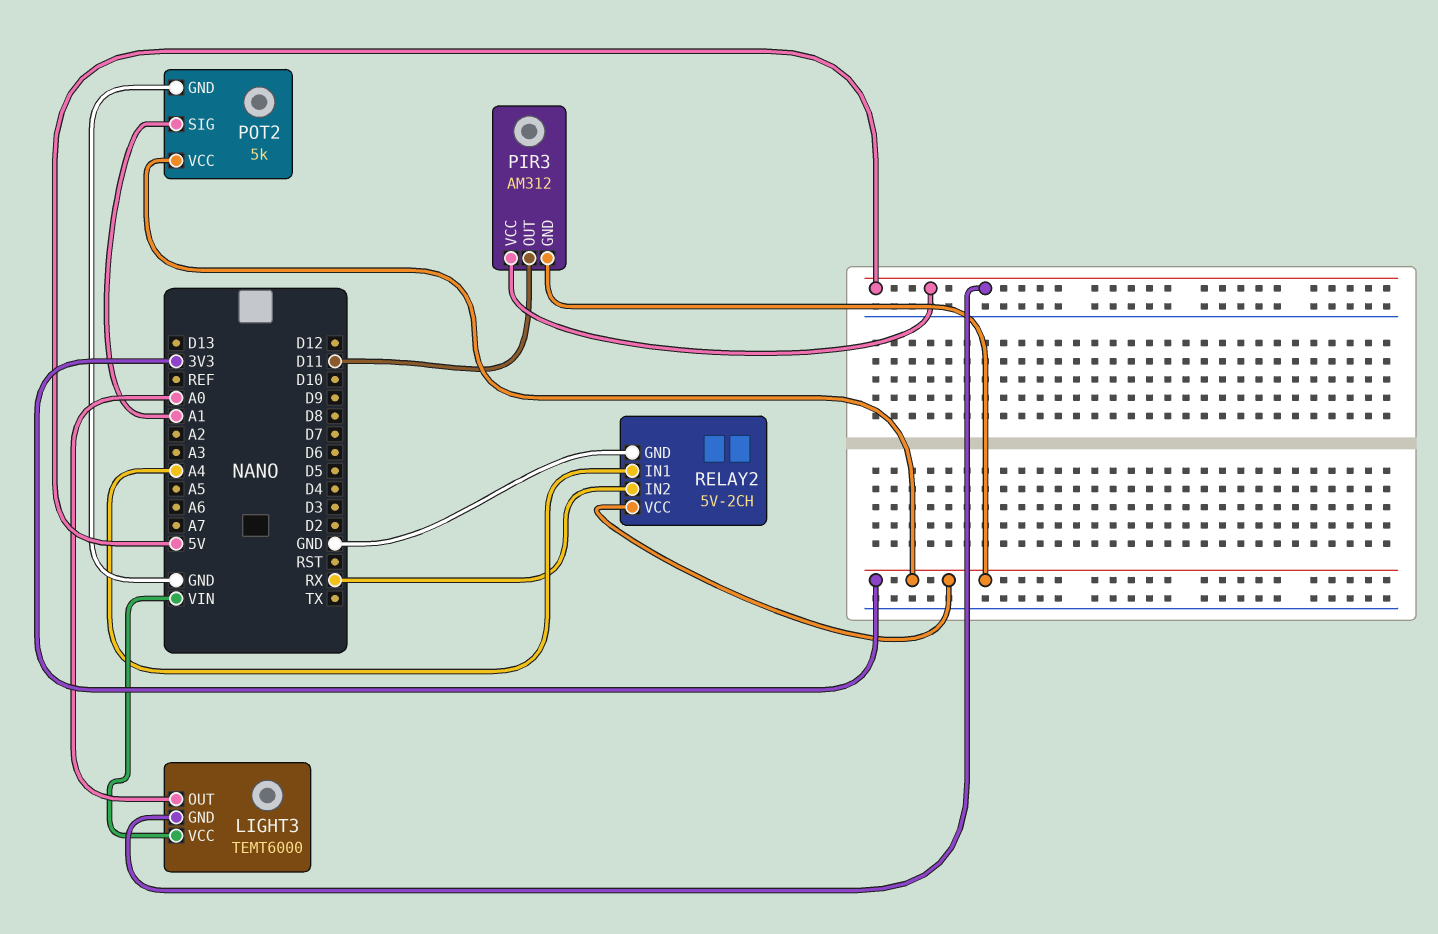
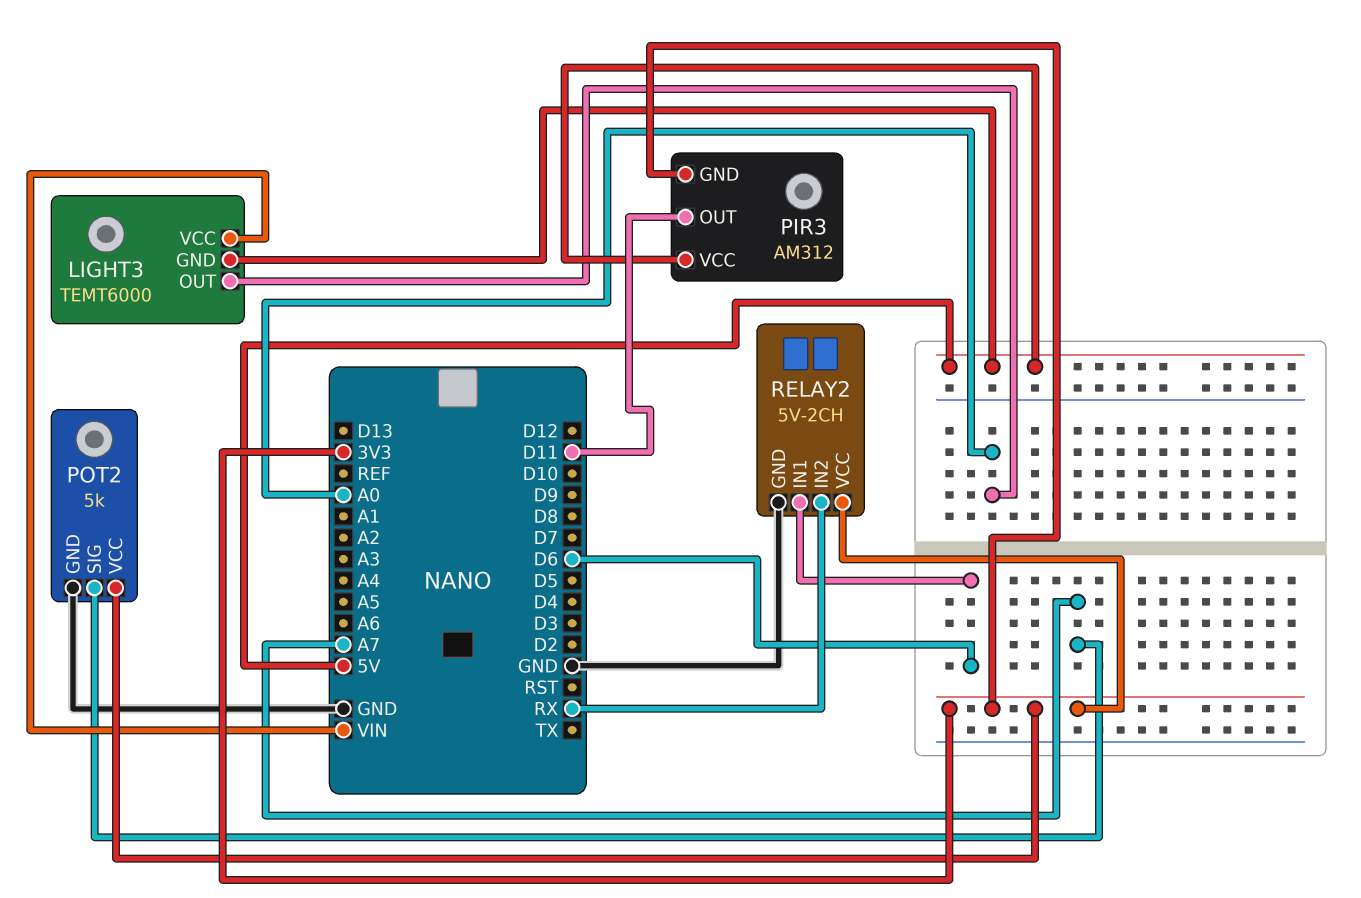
POT2 pin SIG: A1 -> A7
RELAY2 pin IN1: A4 -> D6

